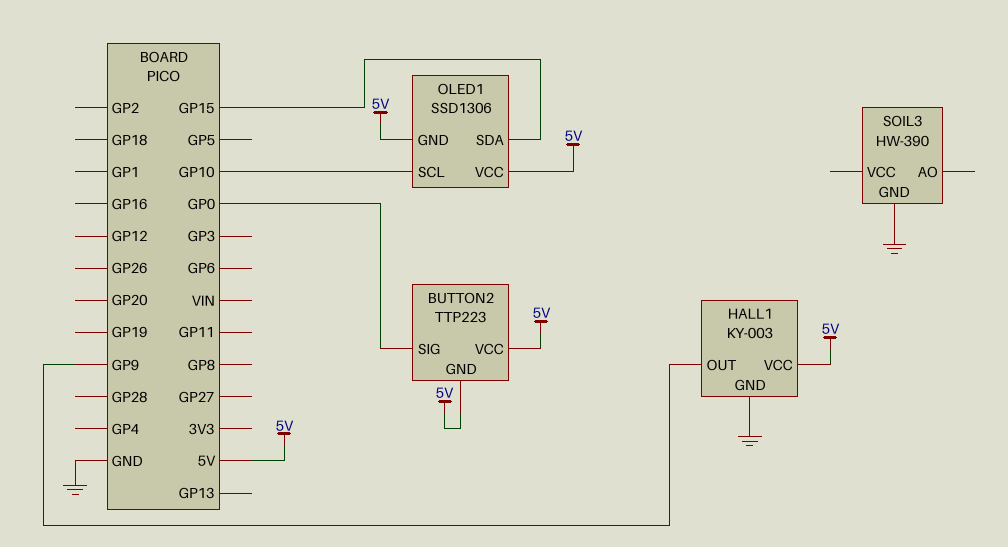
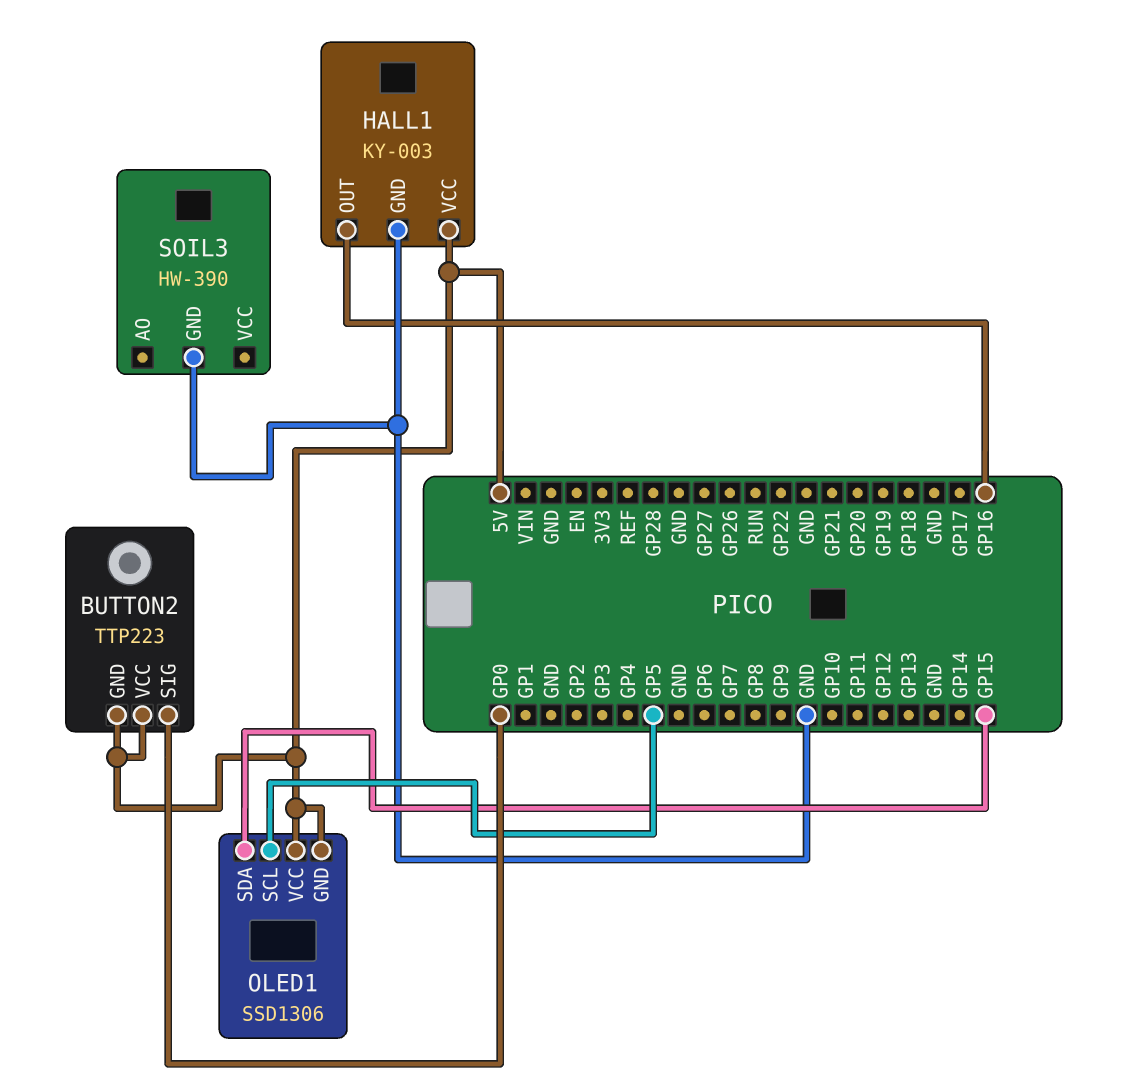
HALL1 pin OUT: GP9 -> GP16
OLED1 pin SCL: GP10 -> GP5

